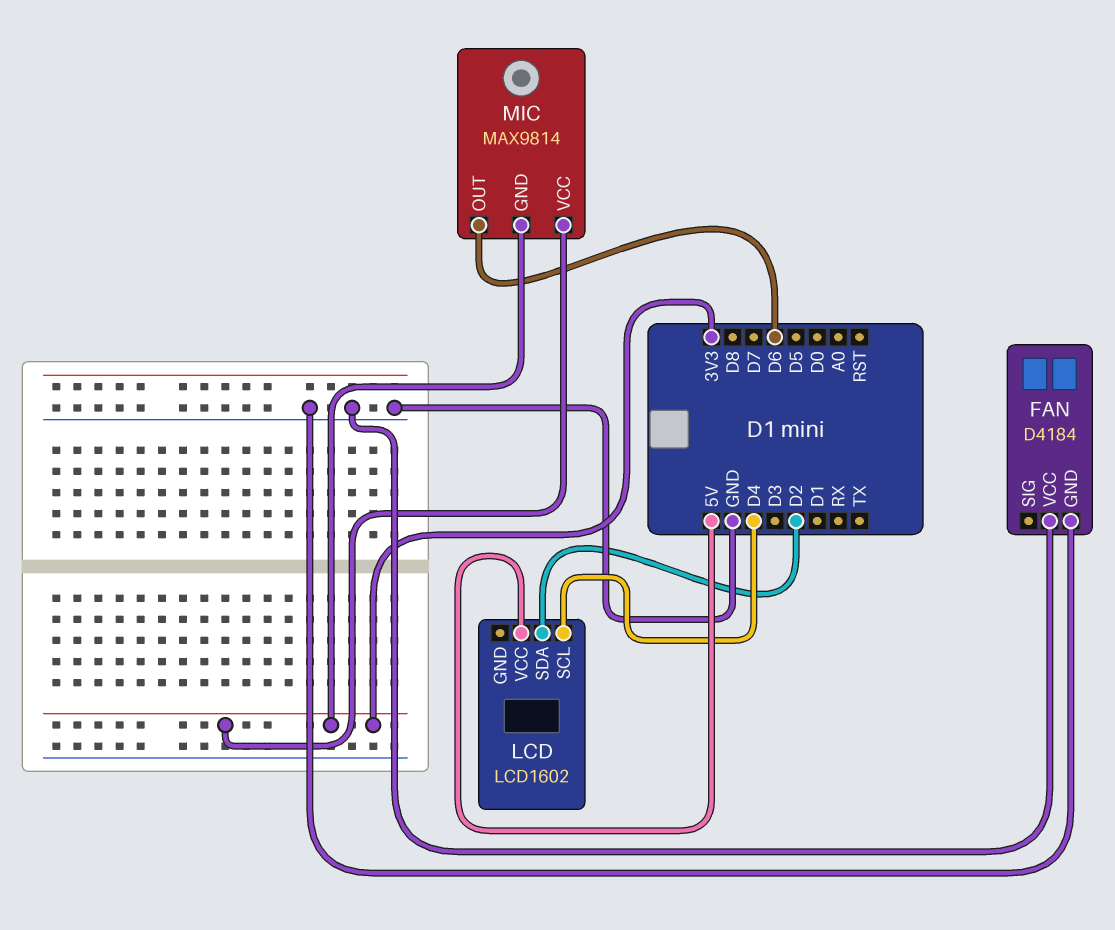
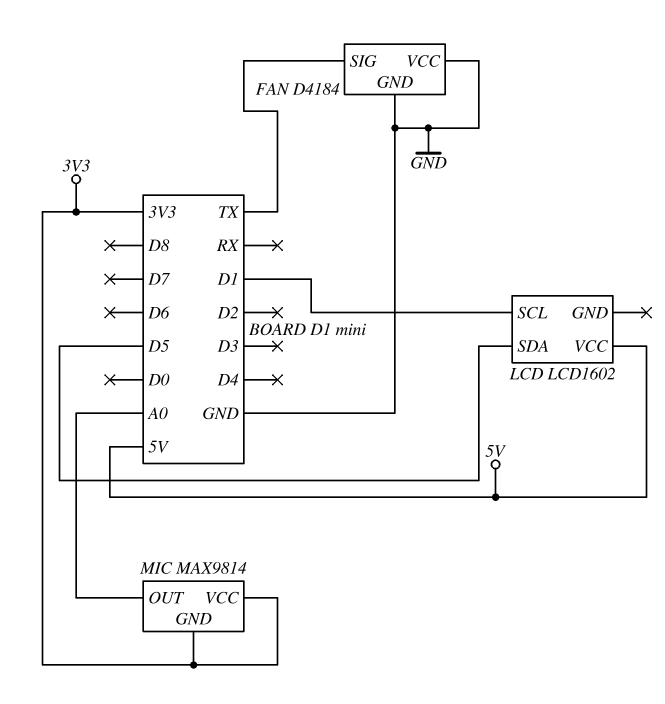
FAN pin SIG: none -> TX
LCD pin SCL: D4 -> D1
LCD pin SDA: D2 -> D5
MIC pin OUT: D6 -> A0

